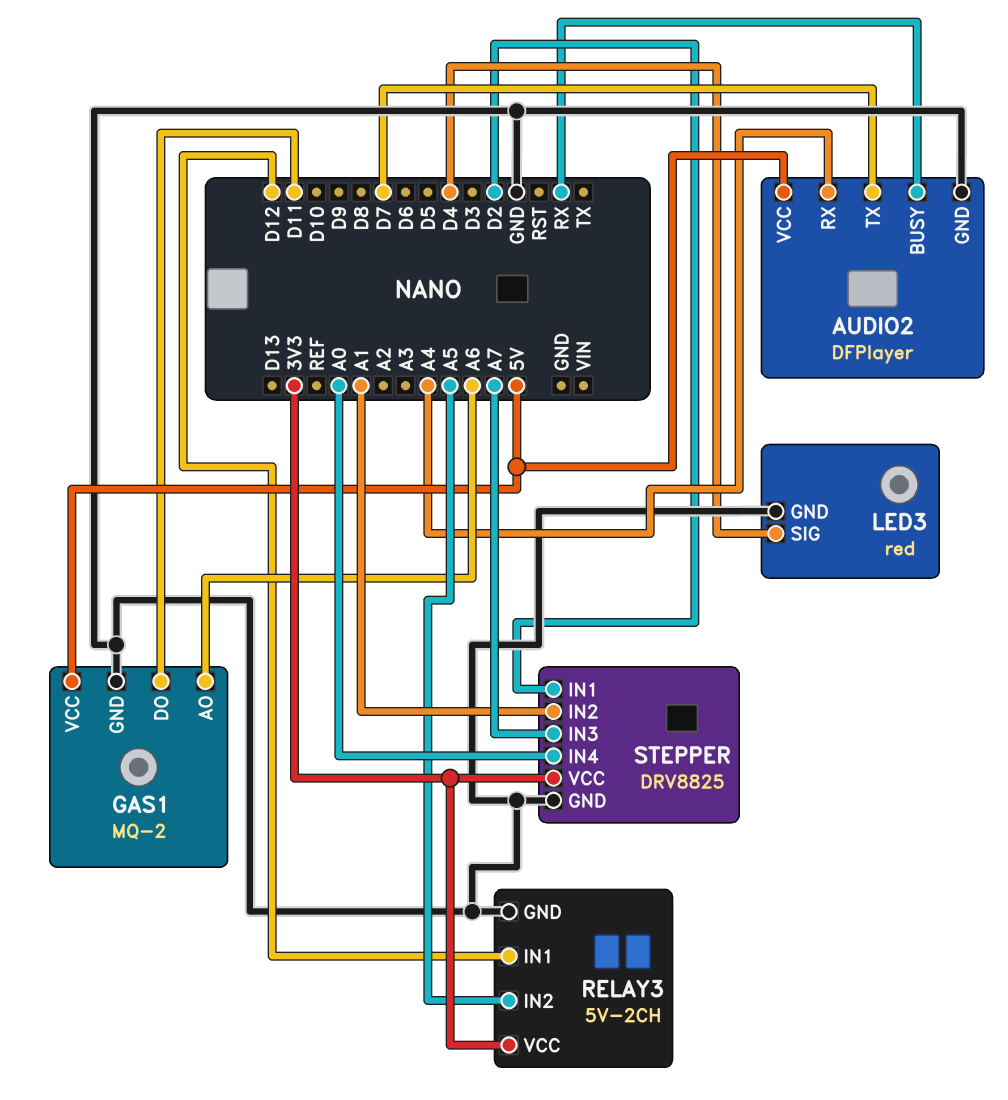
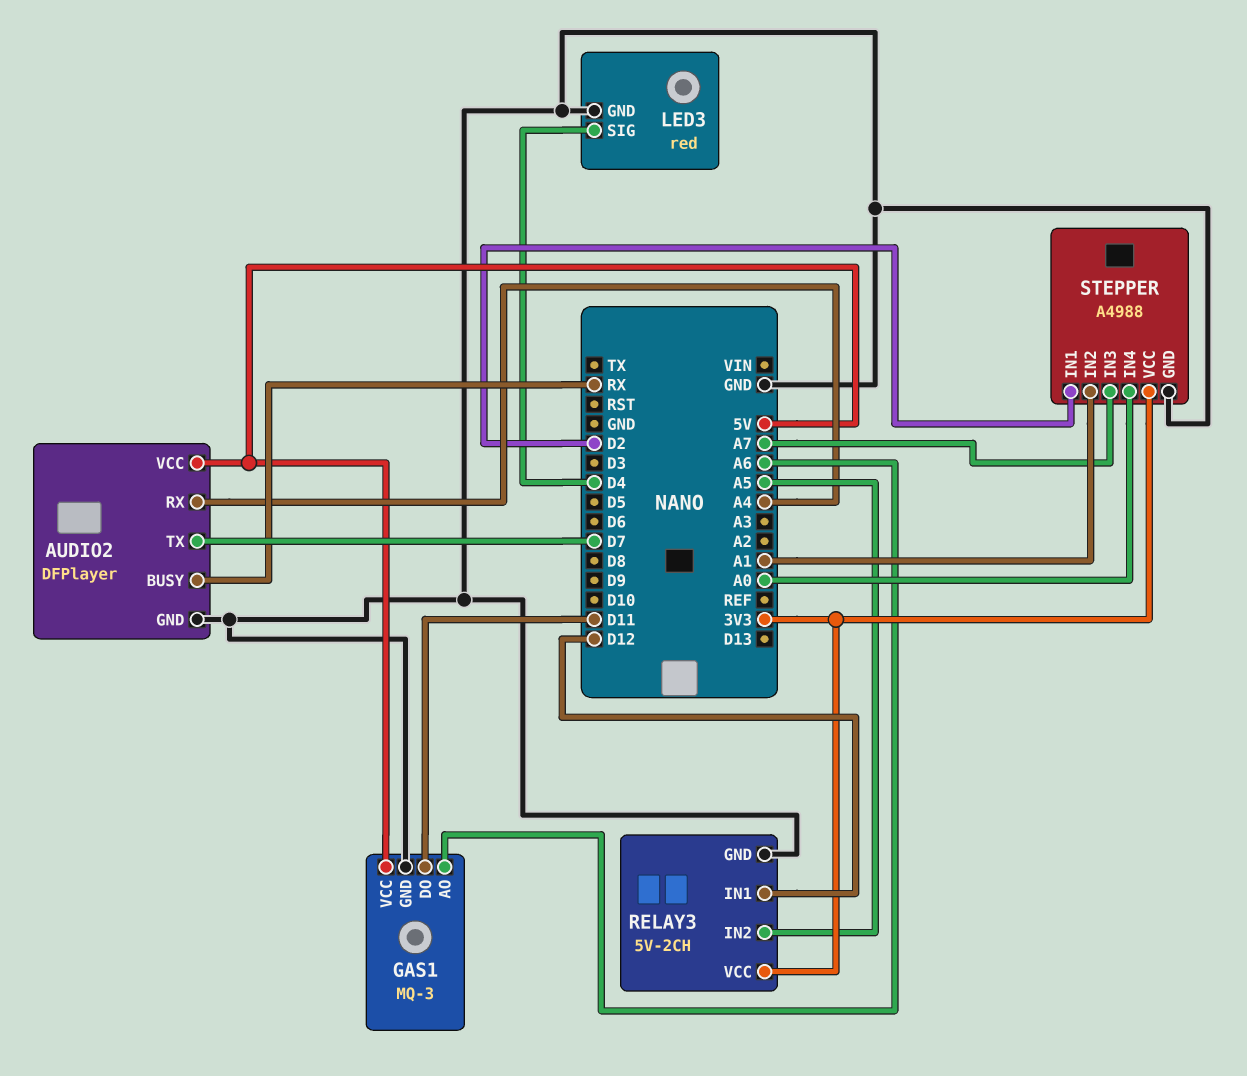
GAS1: MQ-2 -> MQ-3
STEPPER: DRV8825 -> A4988

